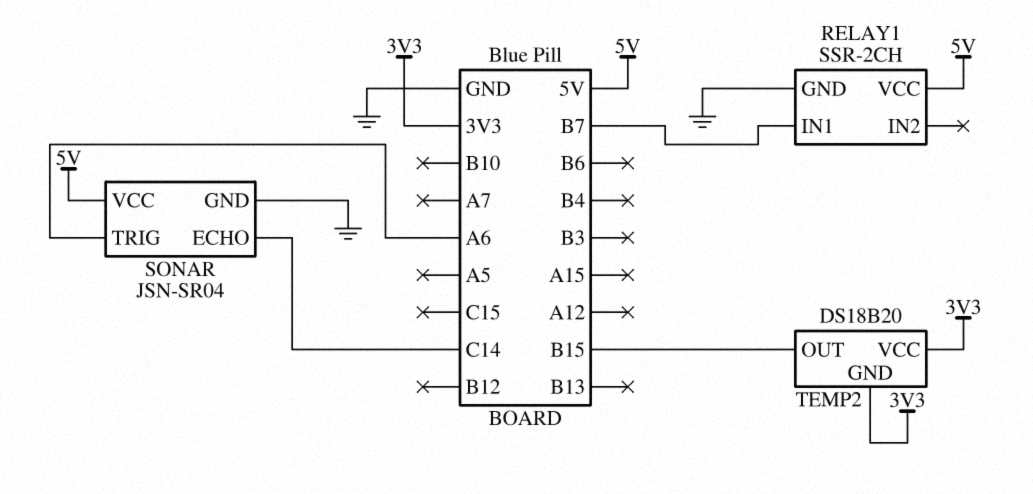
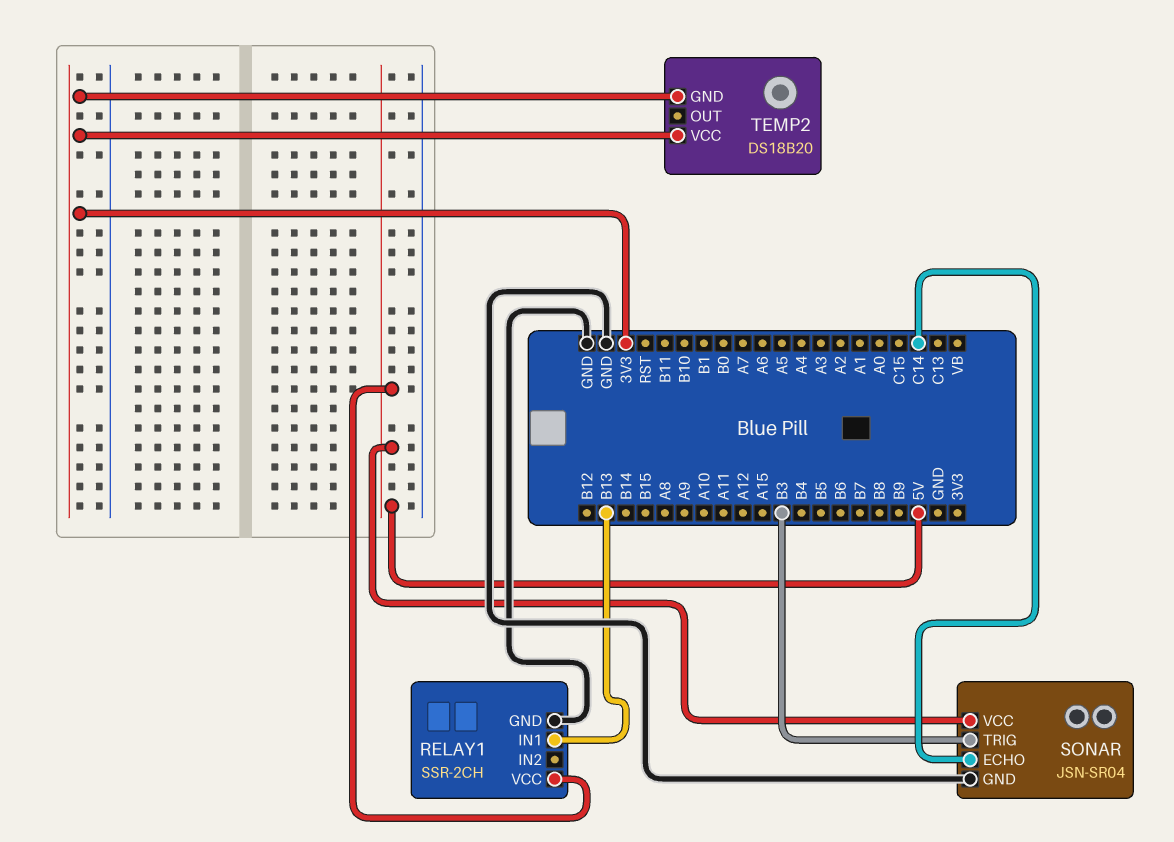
RELAY1 pin IN1: B7 -> B13
SONAR pin TRIG: A6 -> B3
TEMP2 pin OUT: B15 -> none

